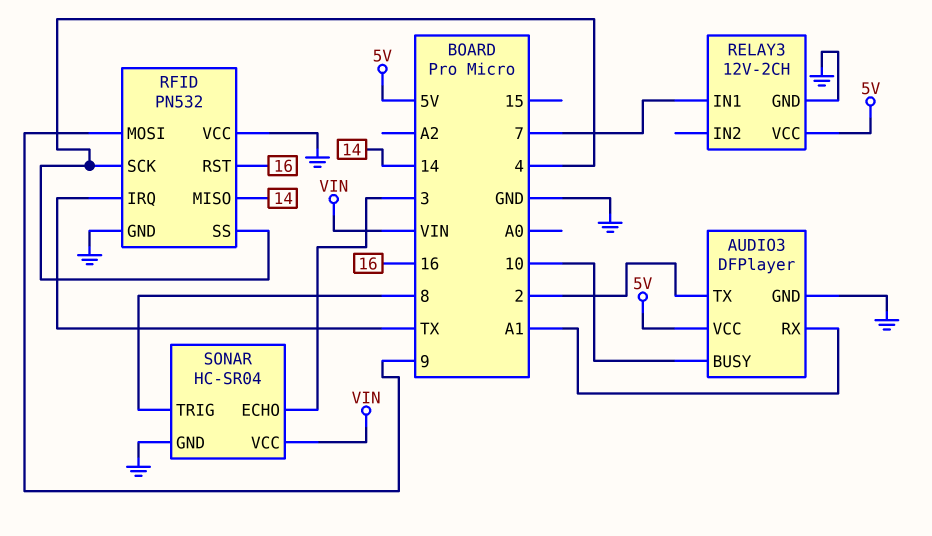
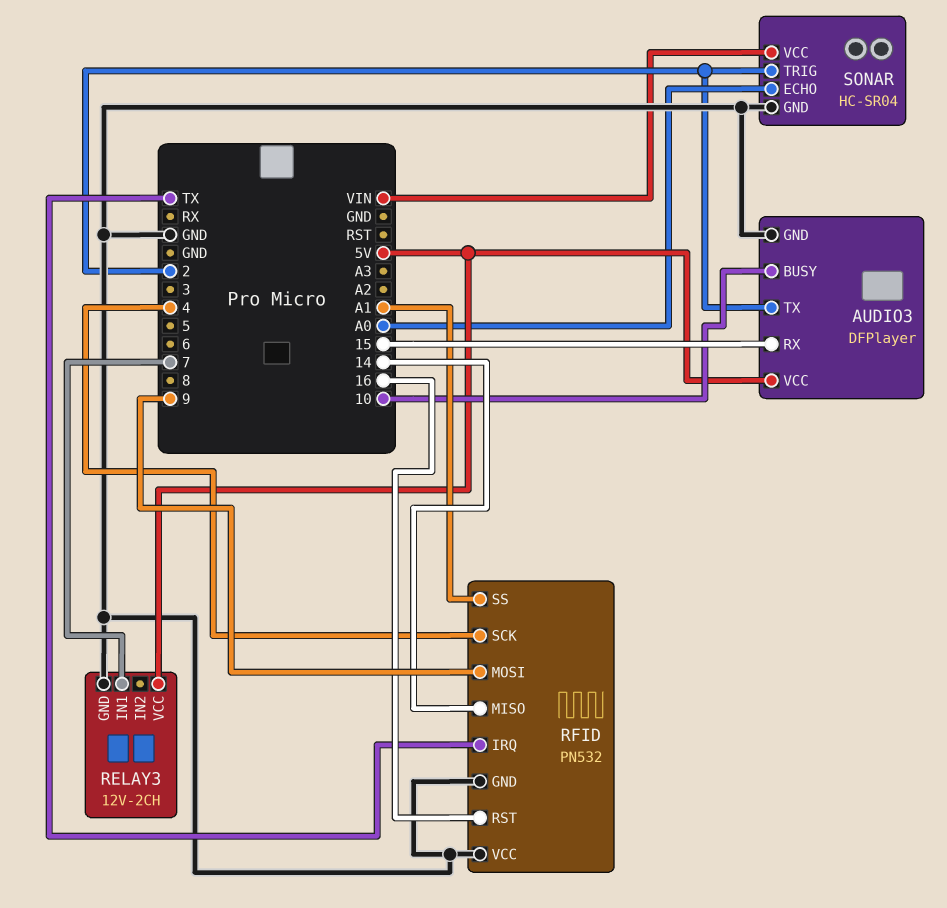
AUDIO3 pin RX: A1 -> 15
RFID pin SS: 4 -> A1
SONAR pin ECHO: 3 -> A0
SONAR pin TRIG: 8 -> 2

